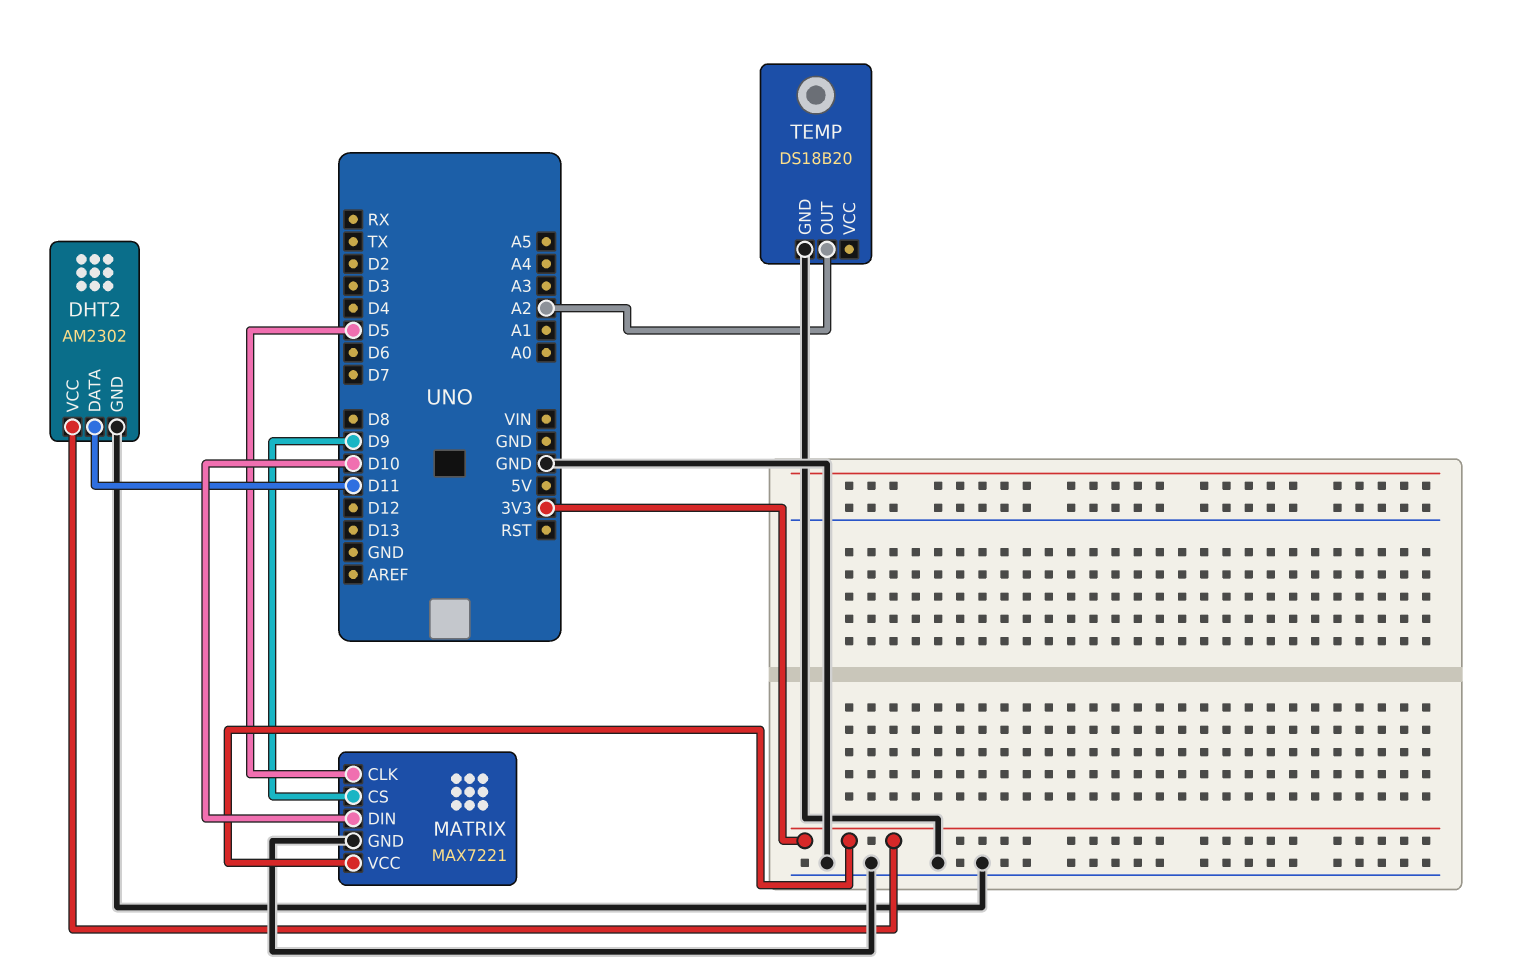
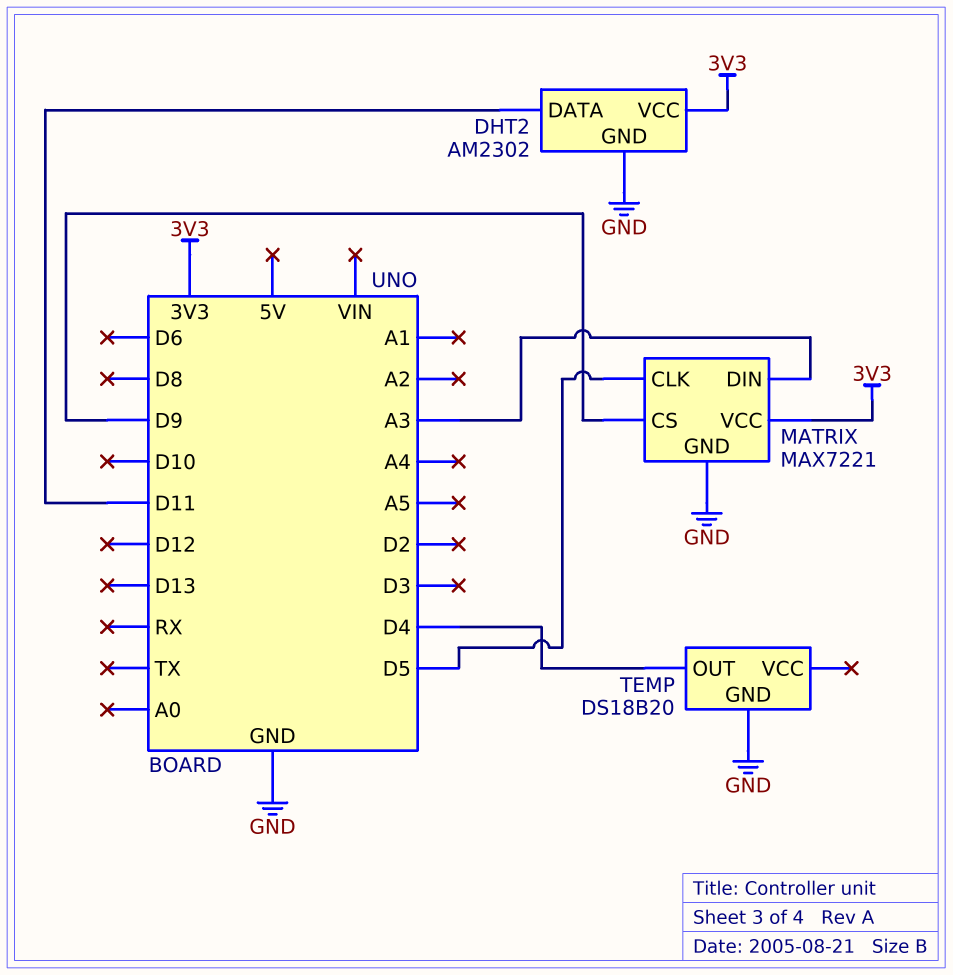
MATRIX pin DIN: D10 -> A3
TEMP pin OUT: A2 -> D4

